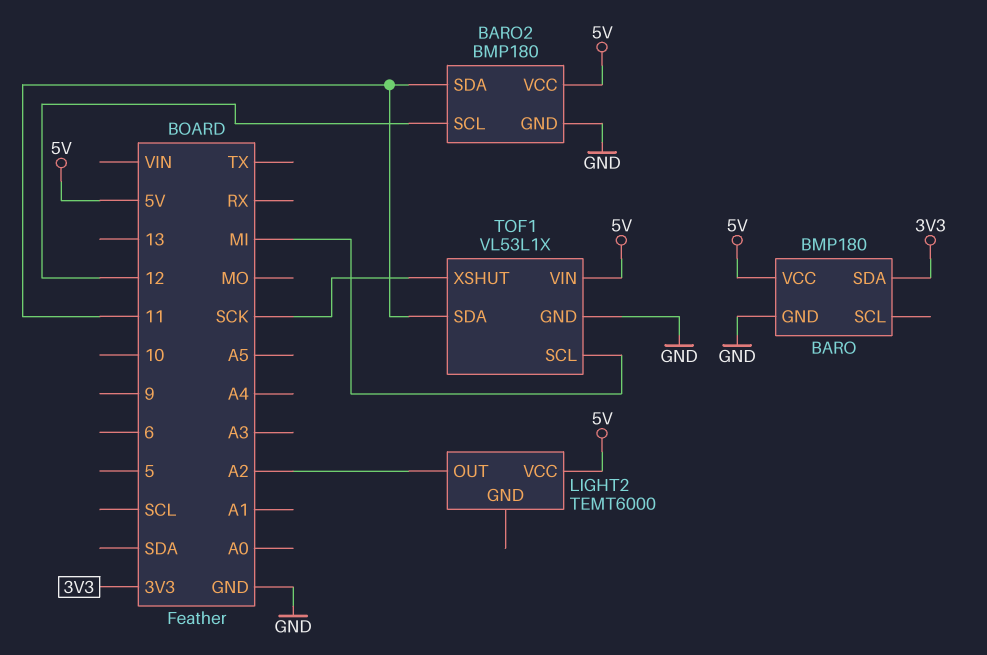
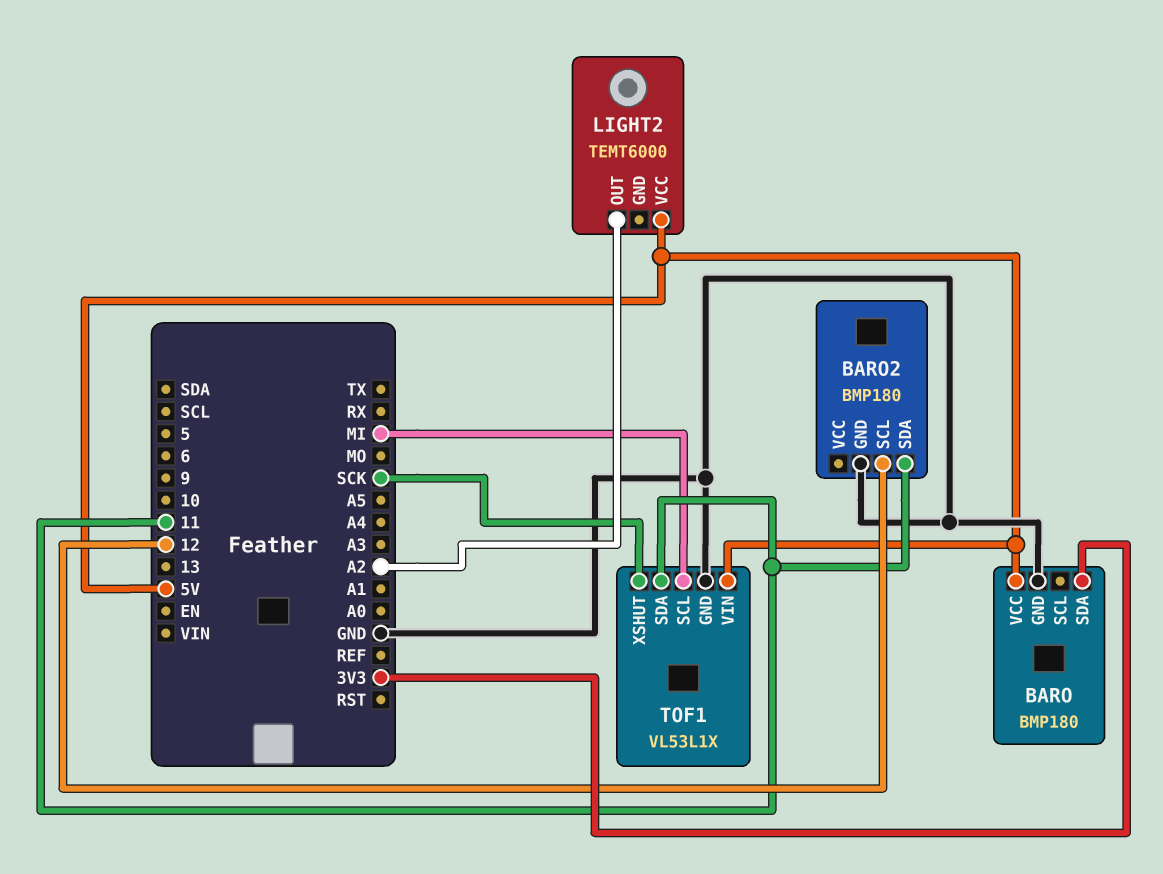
BARO2 pin VCC: 5V -> none

